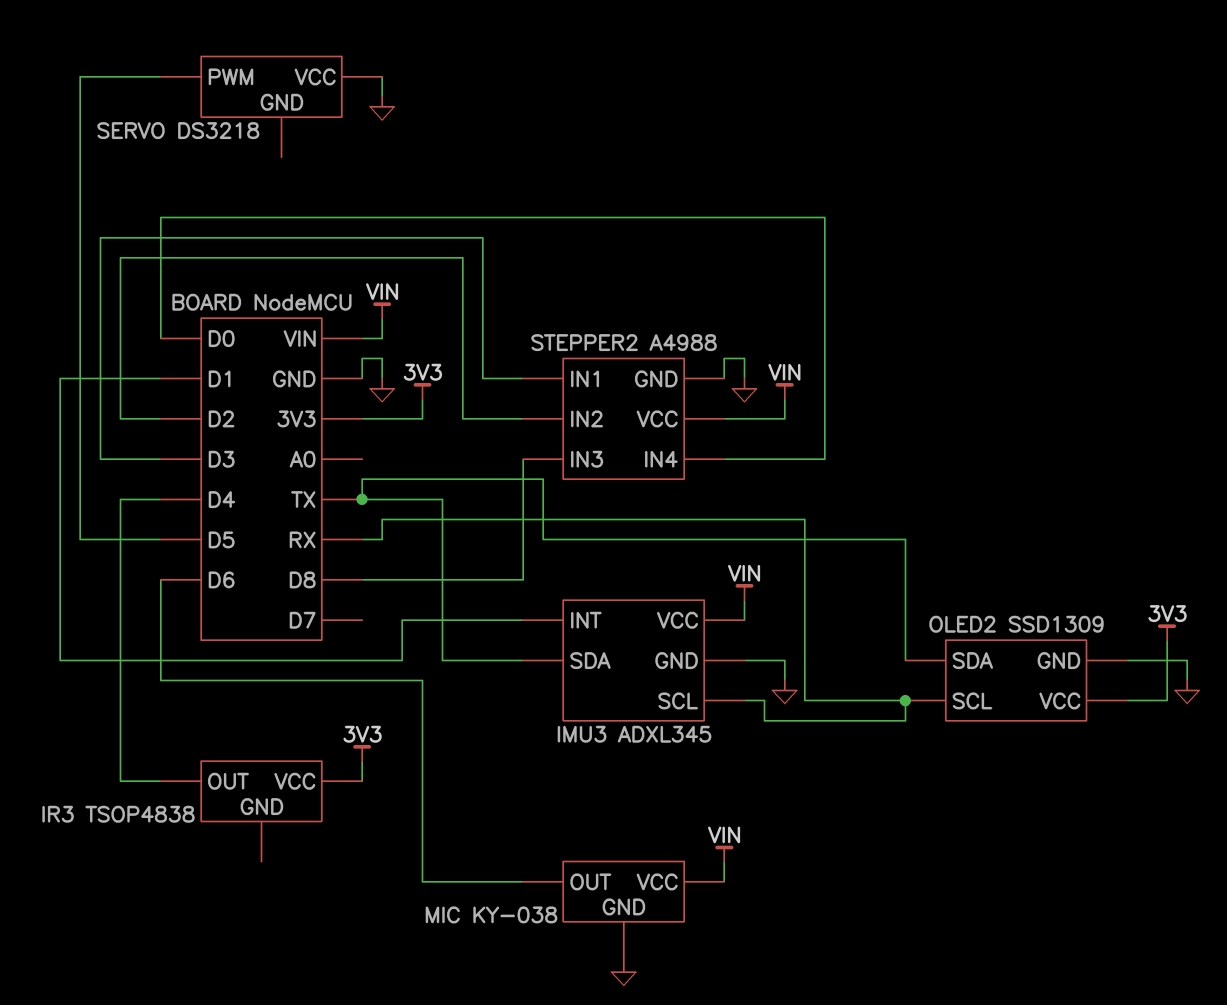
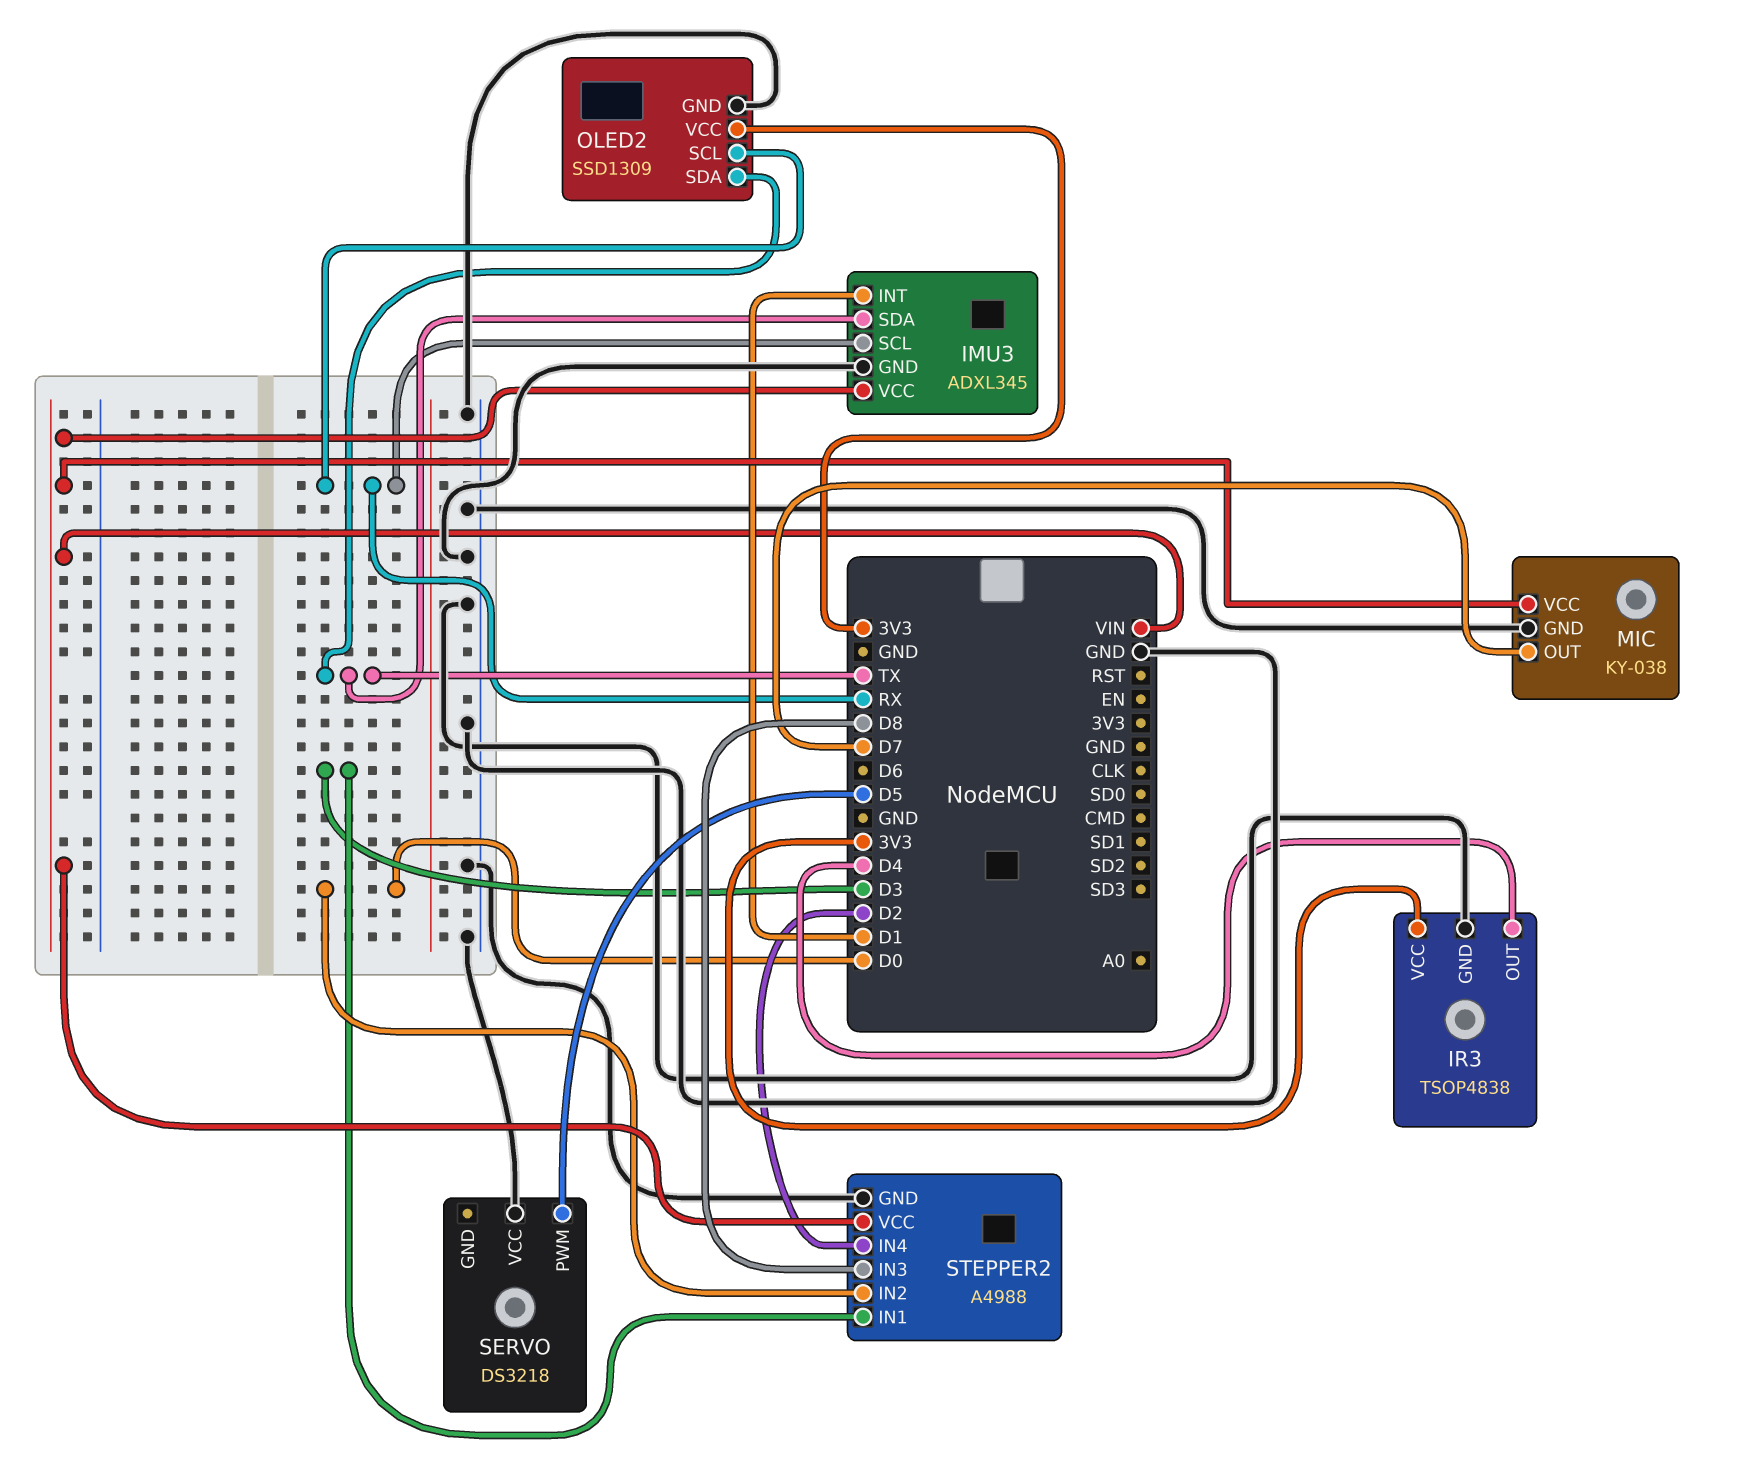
IR3 pin GND: none -> GND
MIC pin OUT: D6 -> D7
STEPPER2 pin IN2: D2 -> D0
STEPPER2 pin IN4: D0 -> D2

